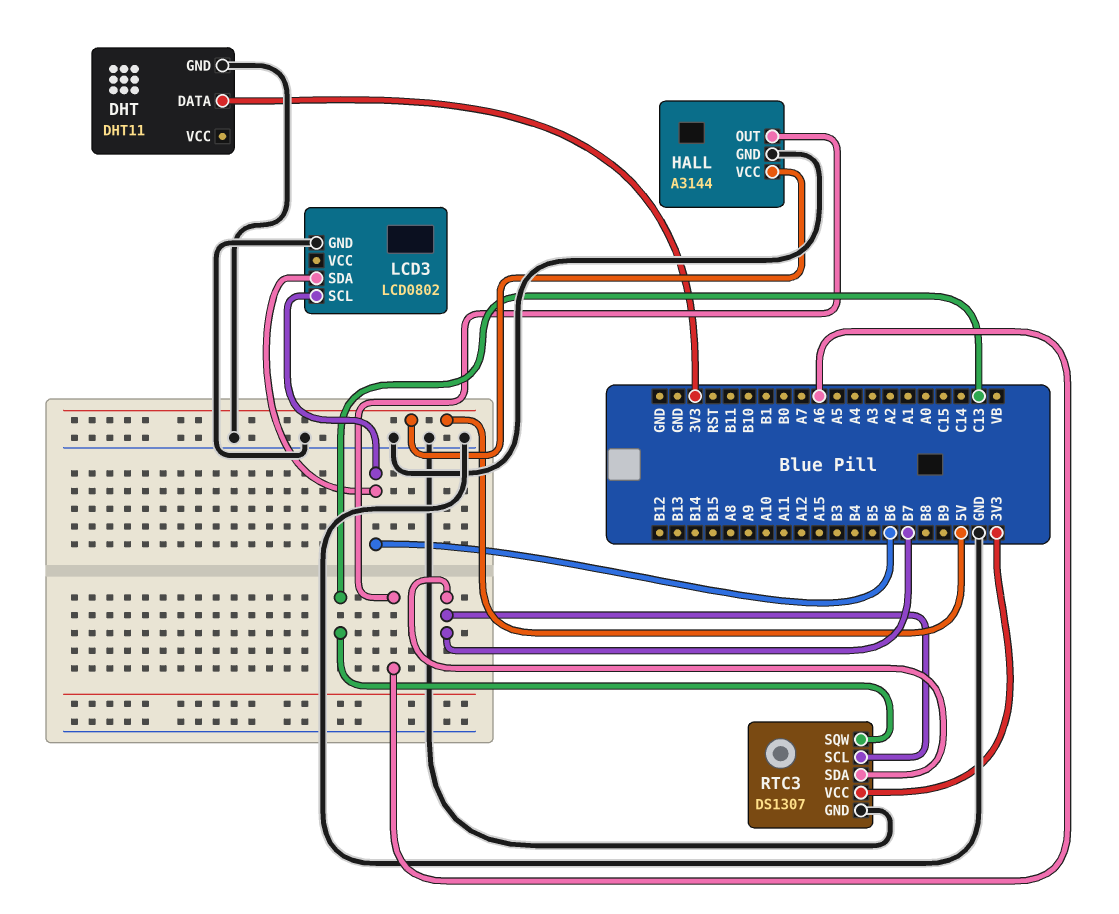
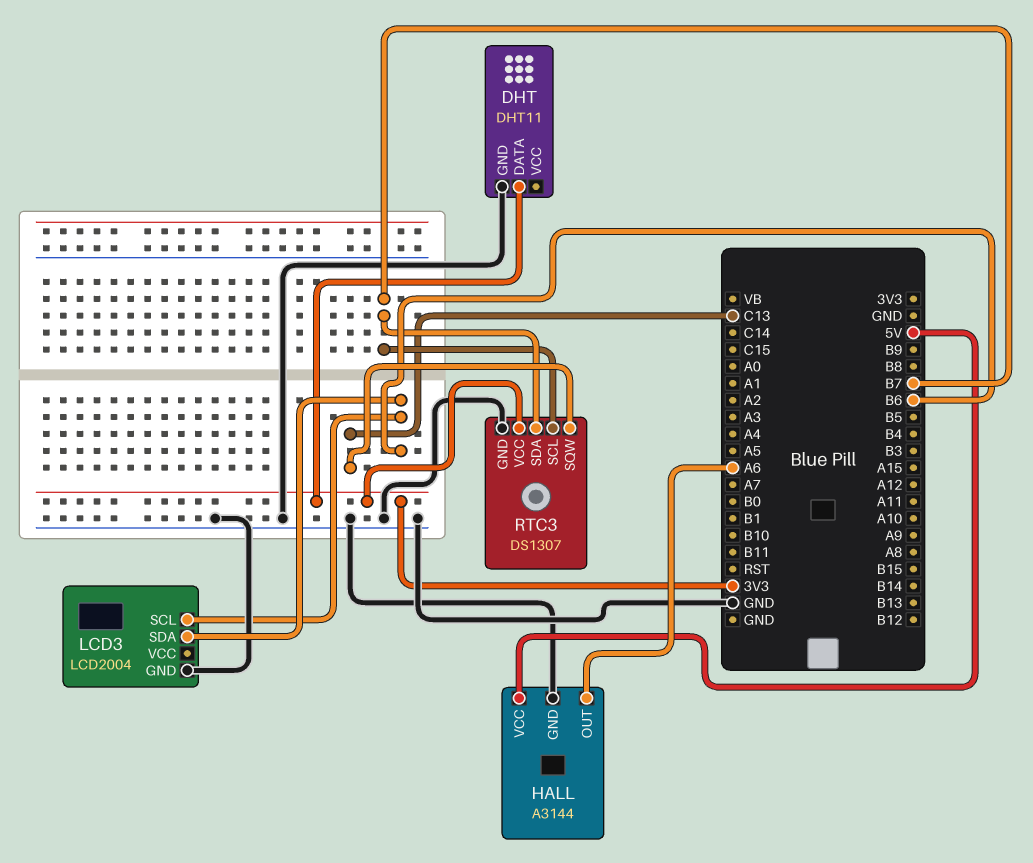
LCD3: LCD0802 -> LCD2004

